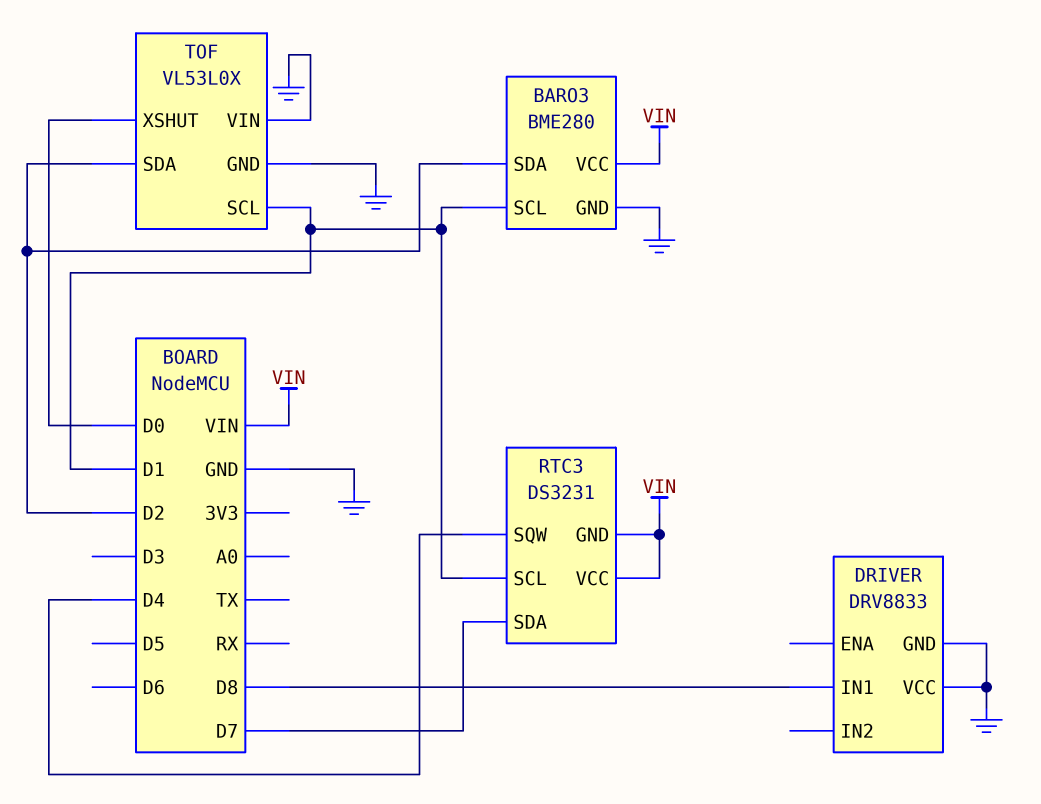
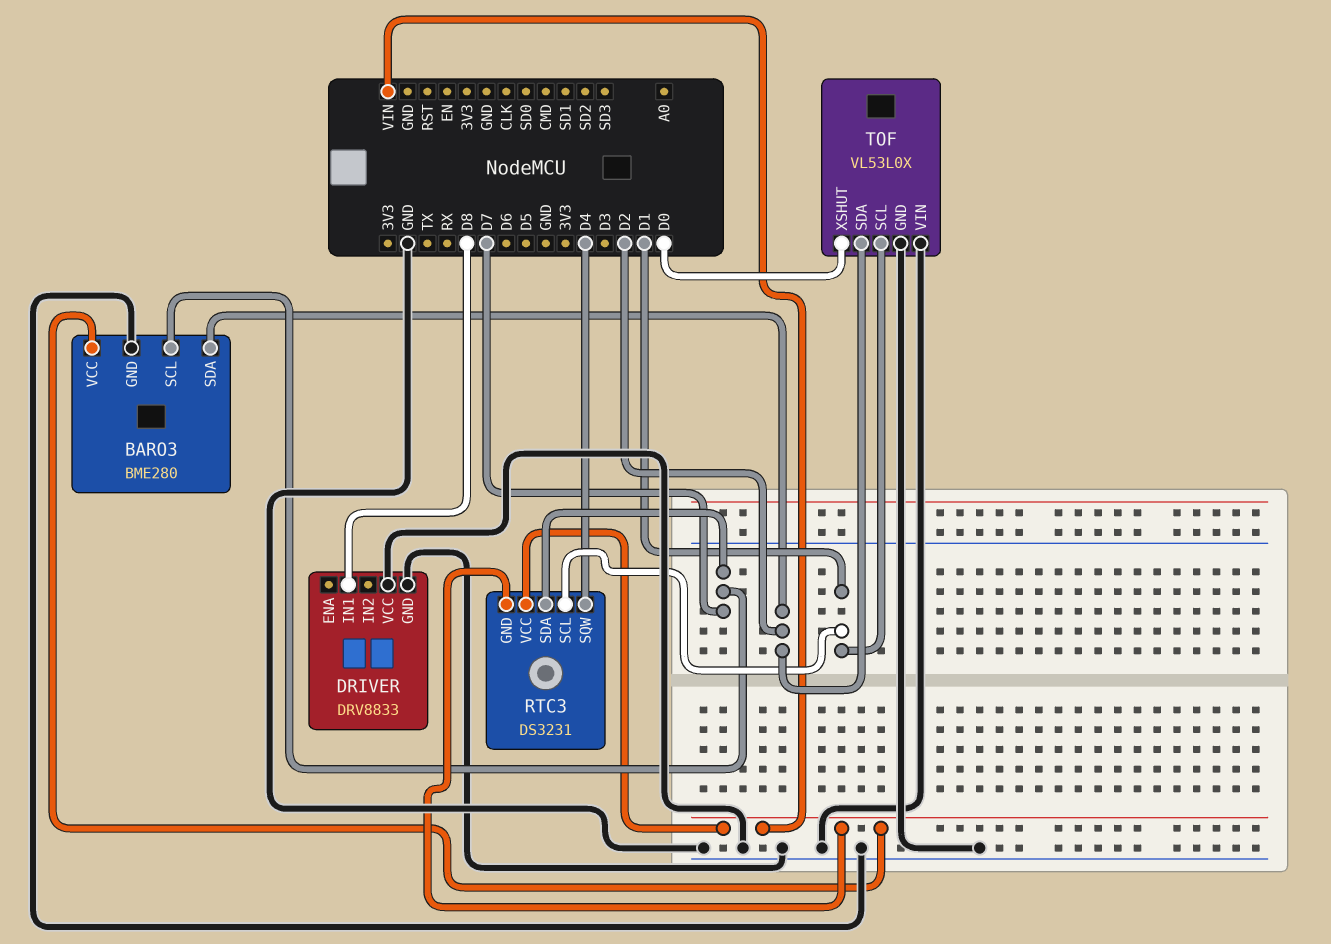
BARO3 pin SCL: D1 -> D7

